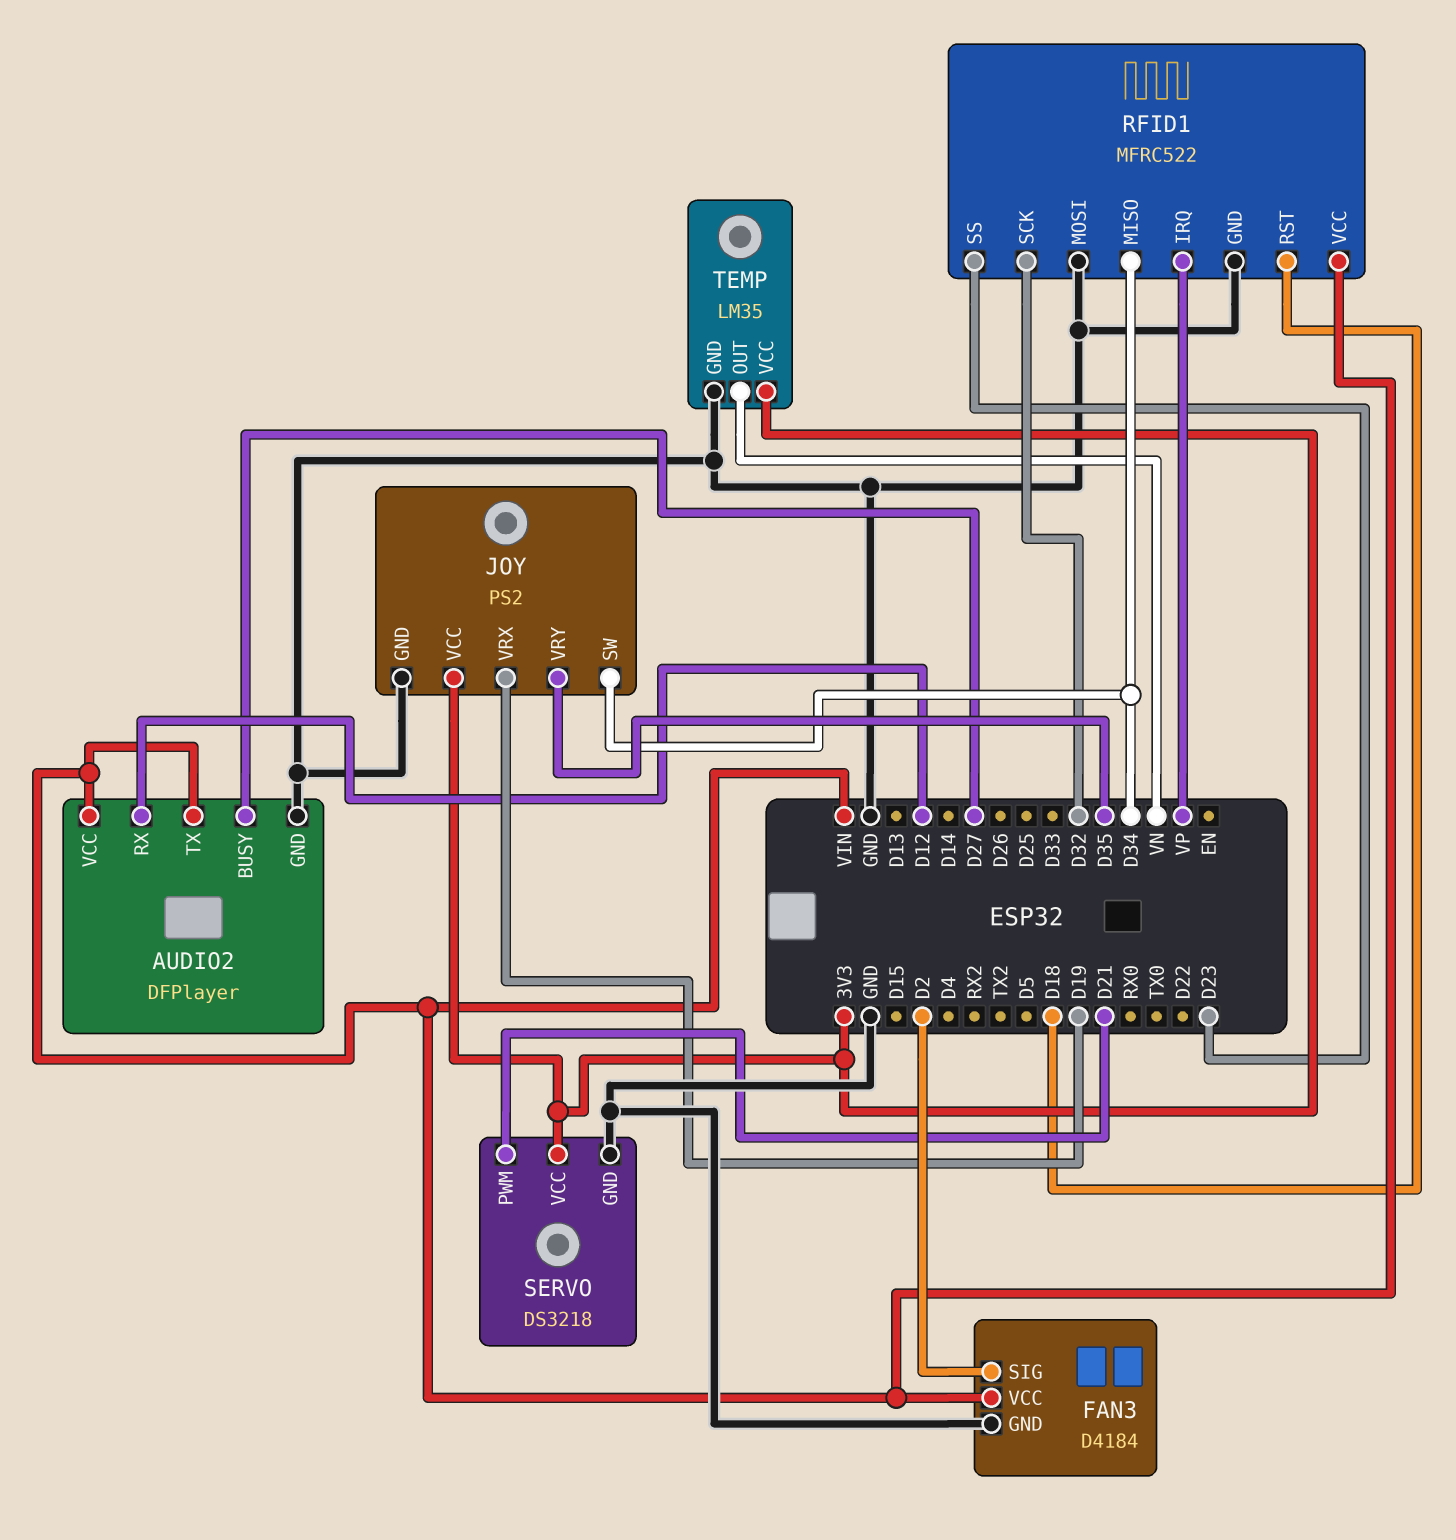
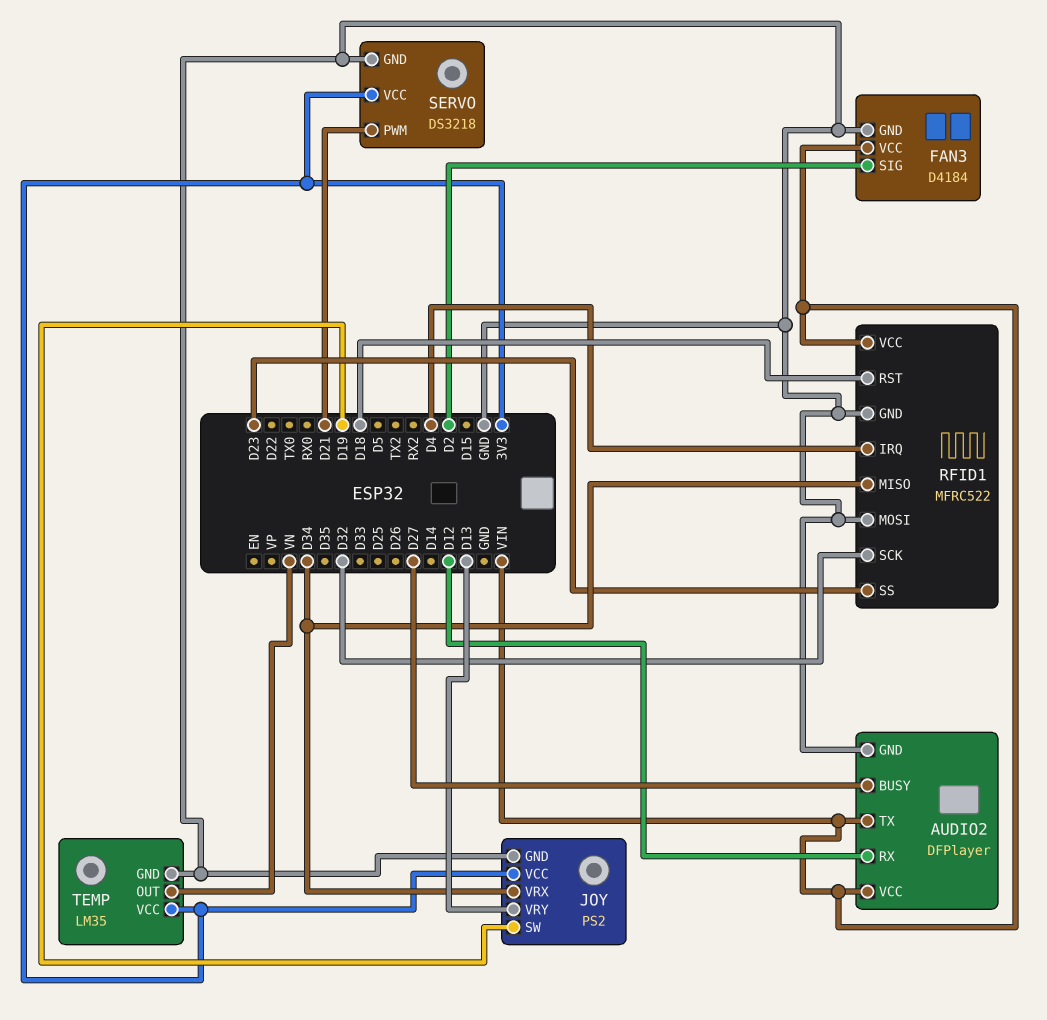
JOY pin SW: D34 -> D19
JOY pin VRX: D19 -> D34
JOY pin VRY: D35 -> D13
RFID1 pin IRQ: VP -> D4

